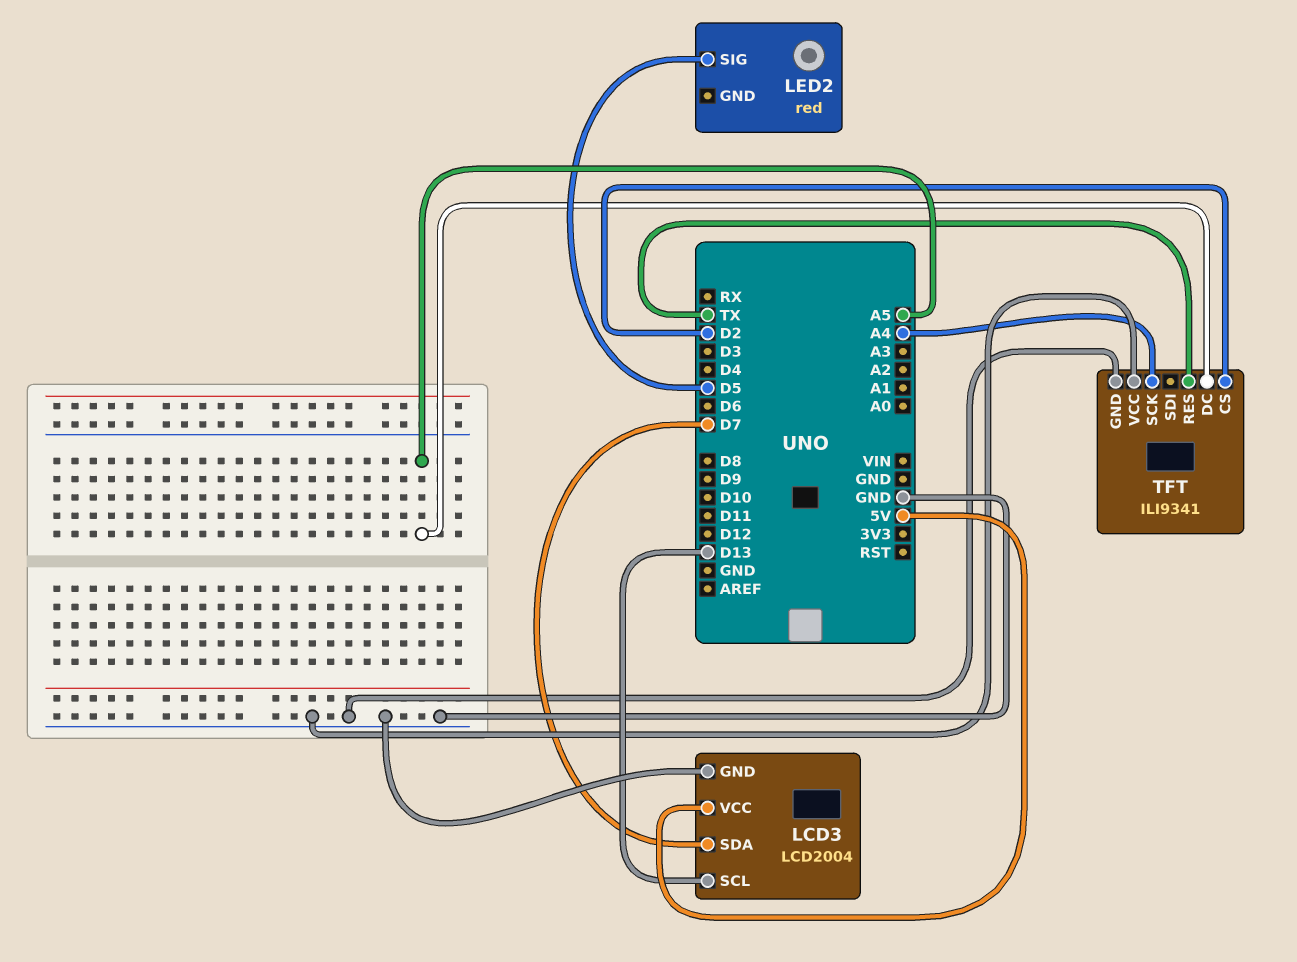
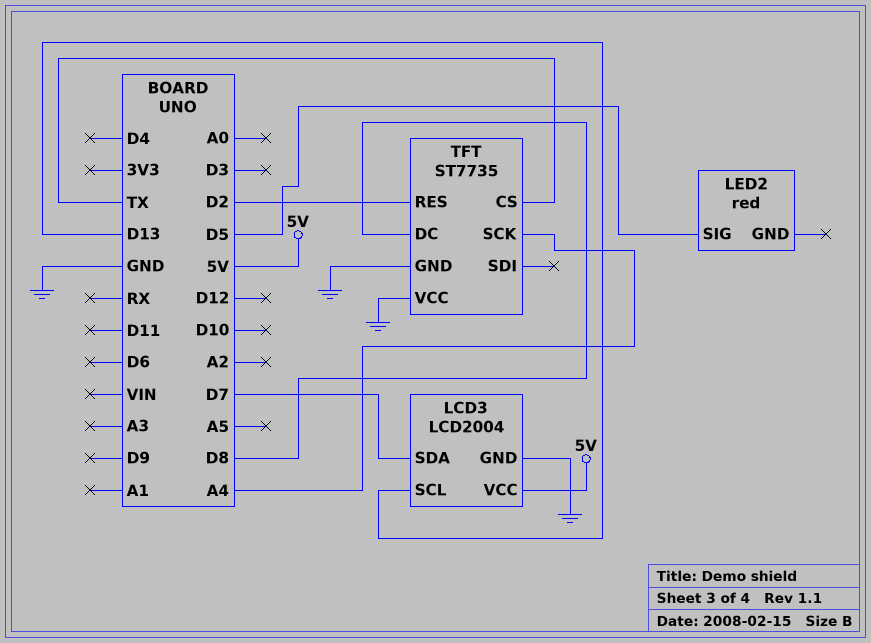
TFT: ILI9341 -> ST7735
TFT pin CS: D2 -> TX
TFT pin DC: A5 -> D8
TFT pin RES: TX -> D2

